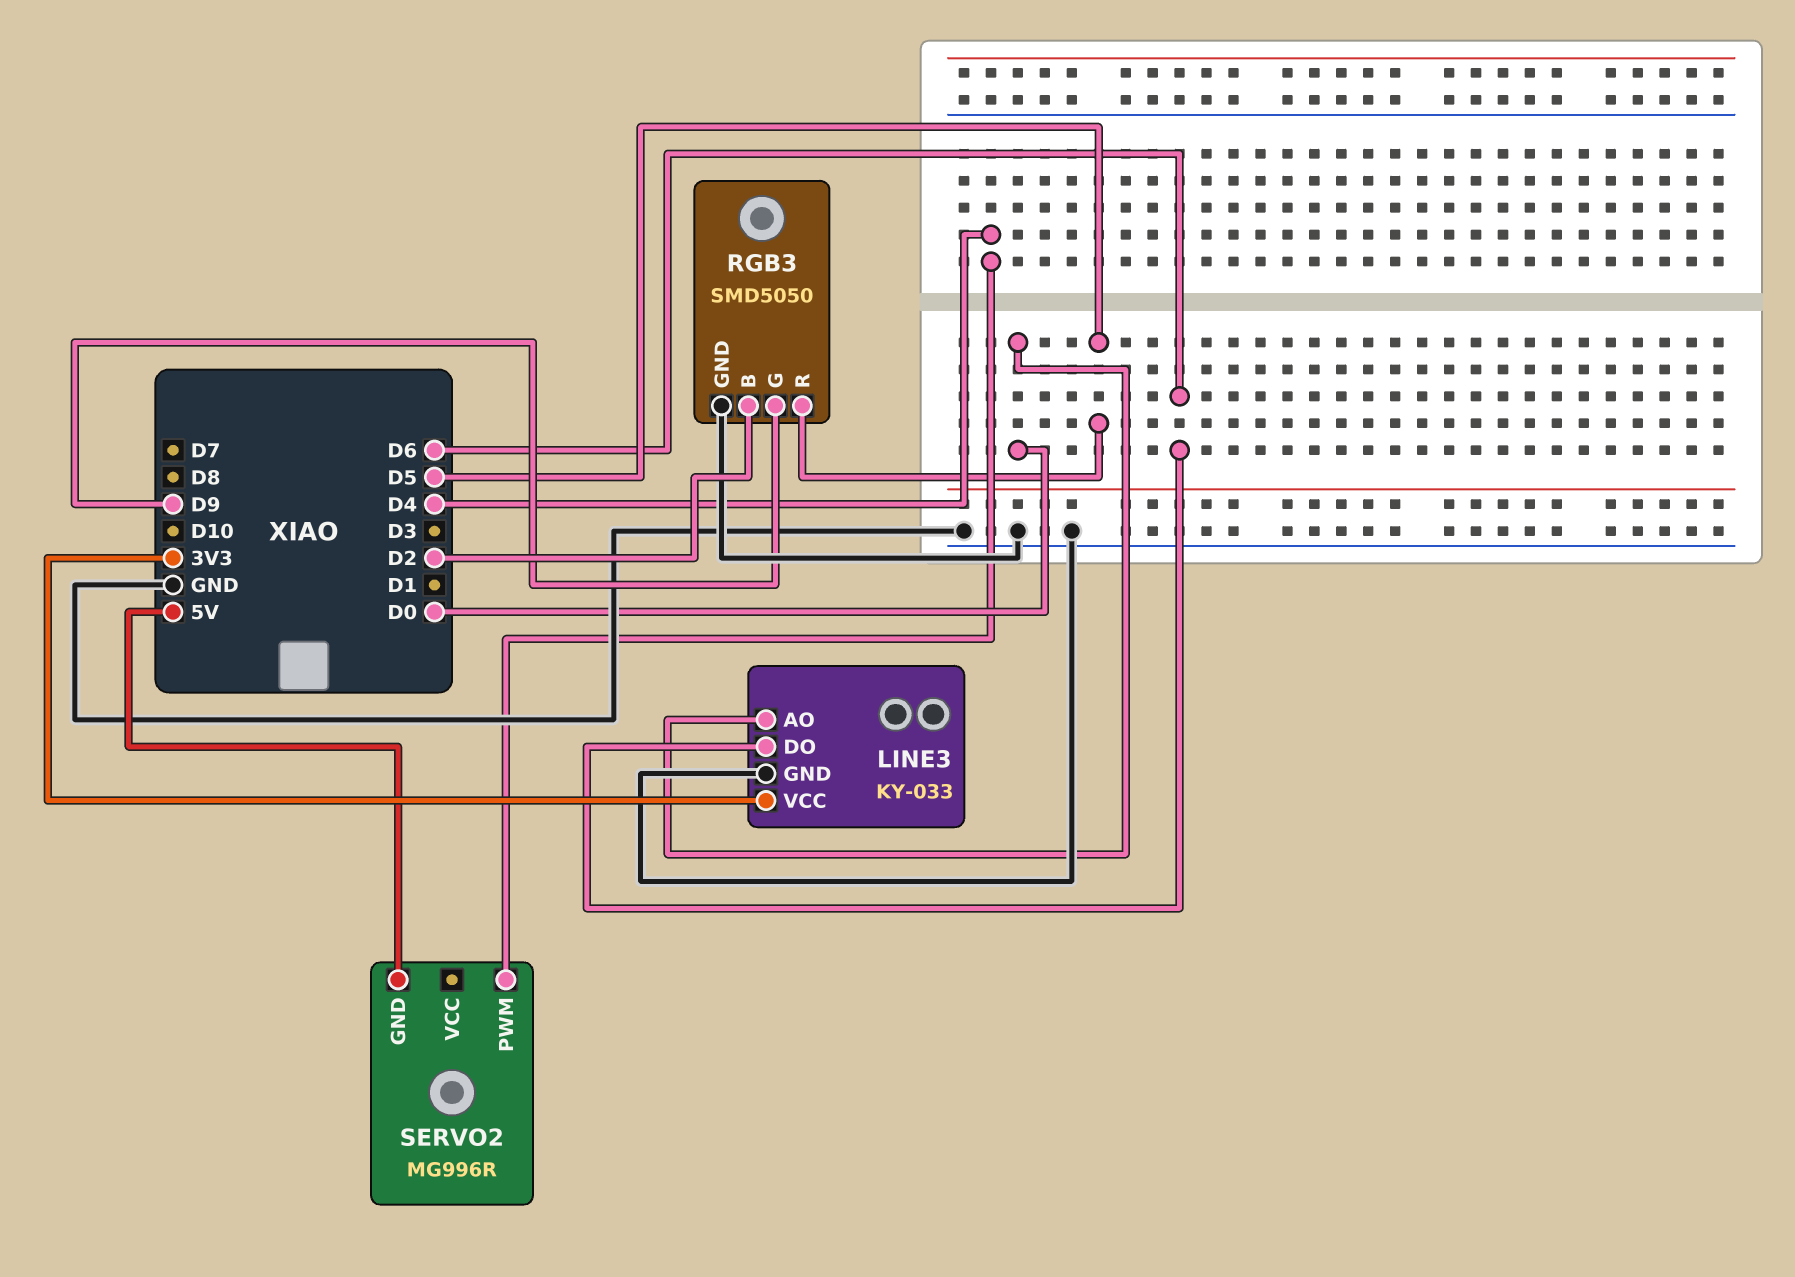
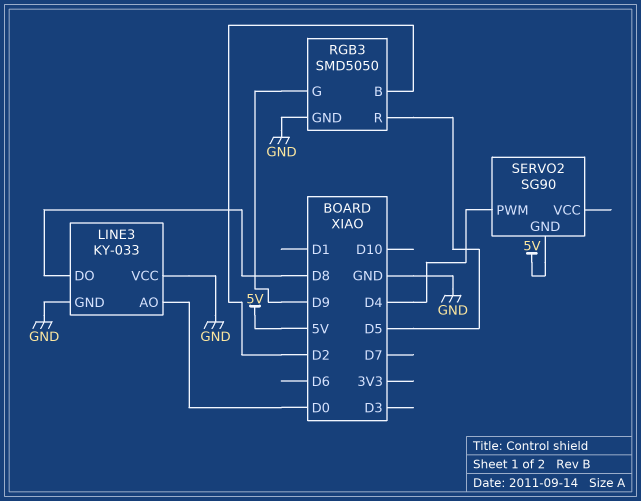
LINE3 pin DO: D6 -> D8
LINE3 pin VCC: 3V3 -> GND
SERVO2: MG996R -> SG90

